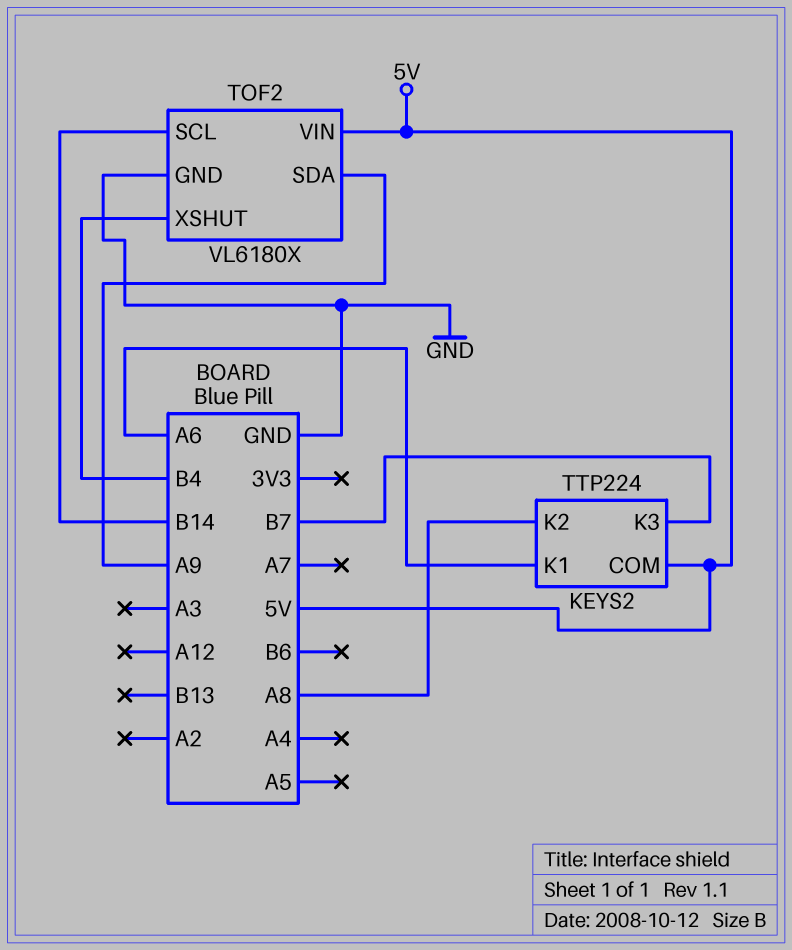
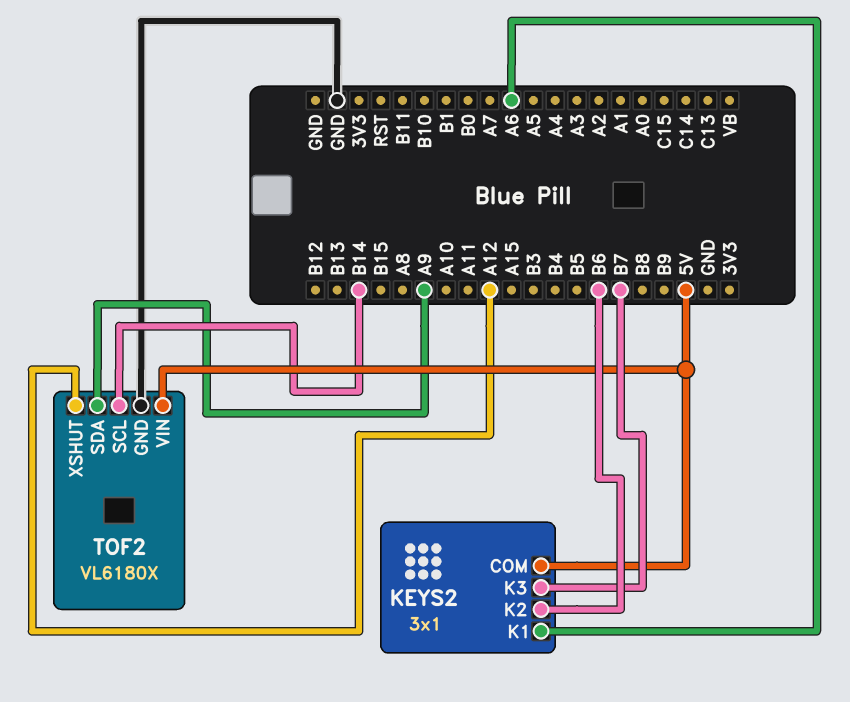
KEYS2: TTP224 -> 3x1
KEYS2 pin K2: A8 -> B6
TOF2 pin XSHUT: B4 -> A12

